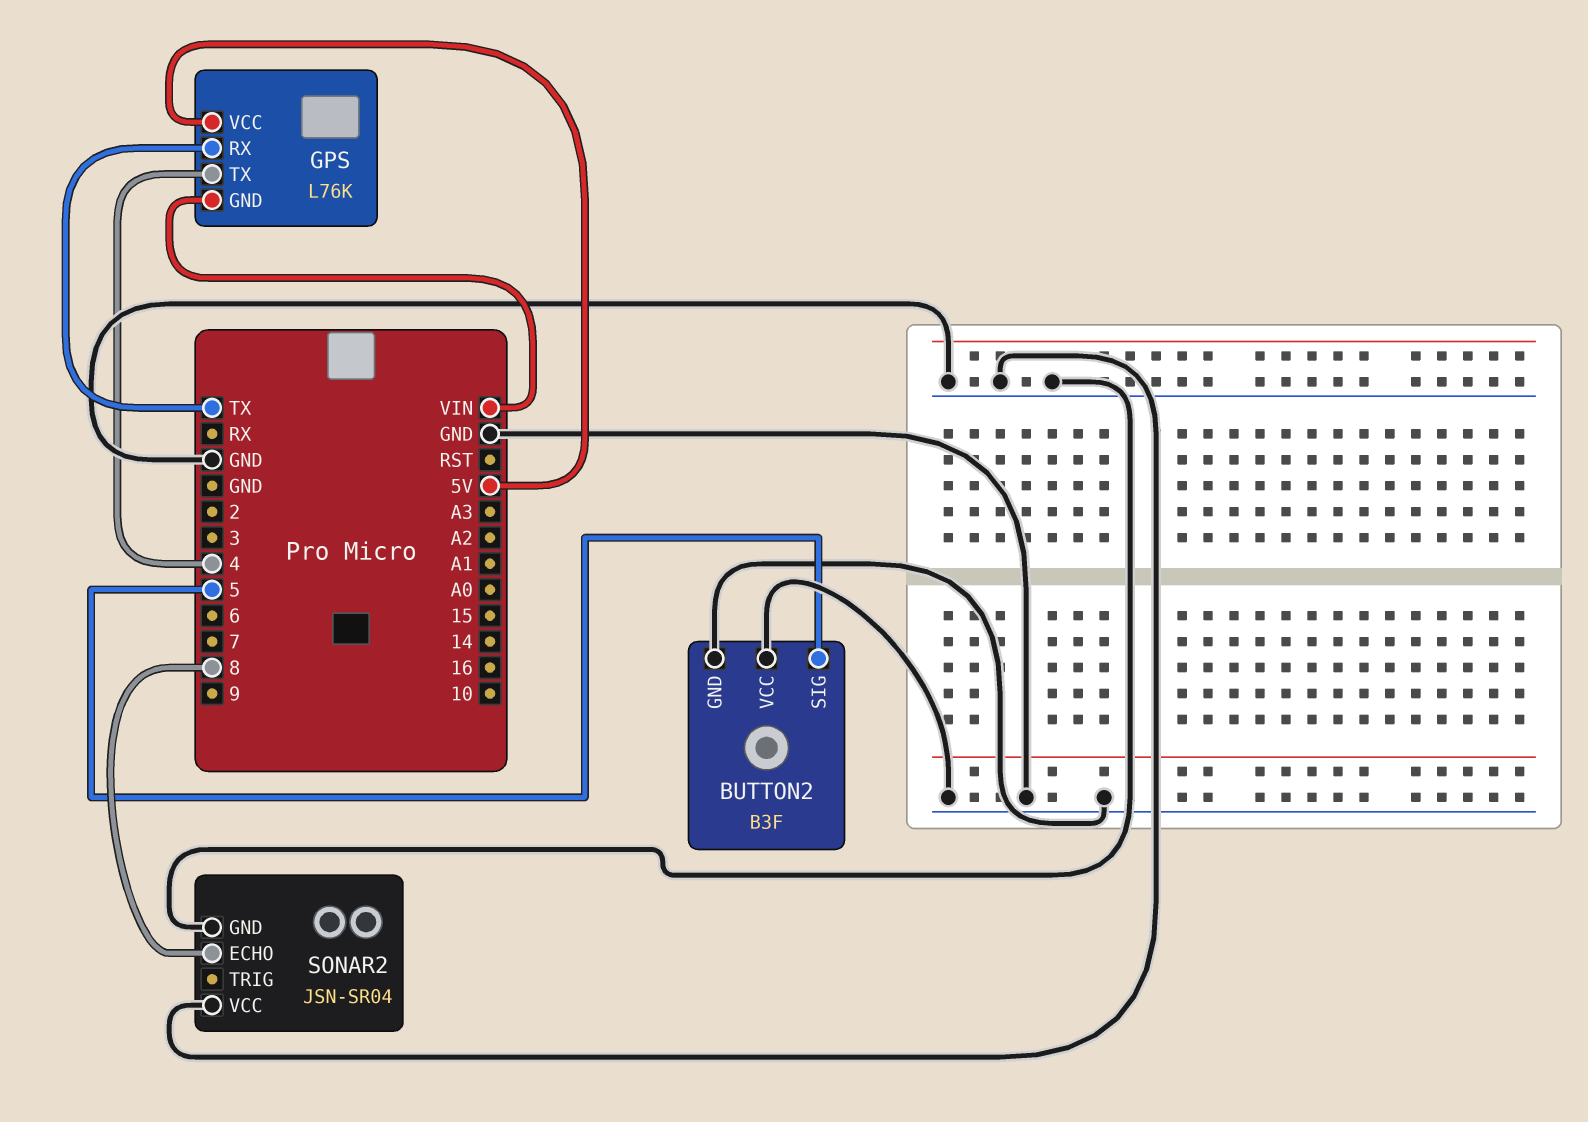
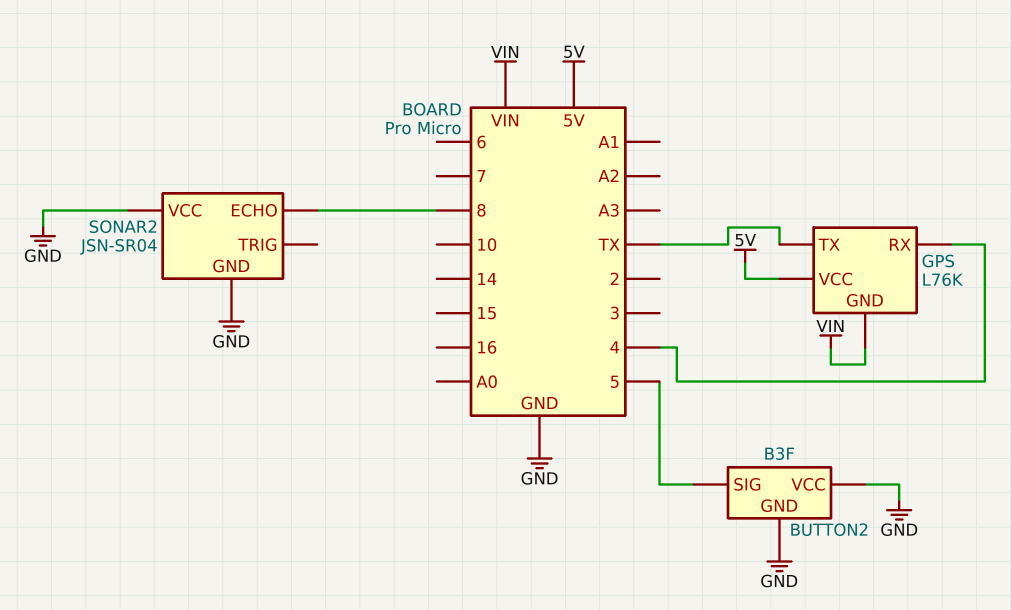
GPS pin RX: TX -> 4
GPS pin TX: 4 -> TX

